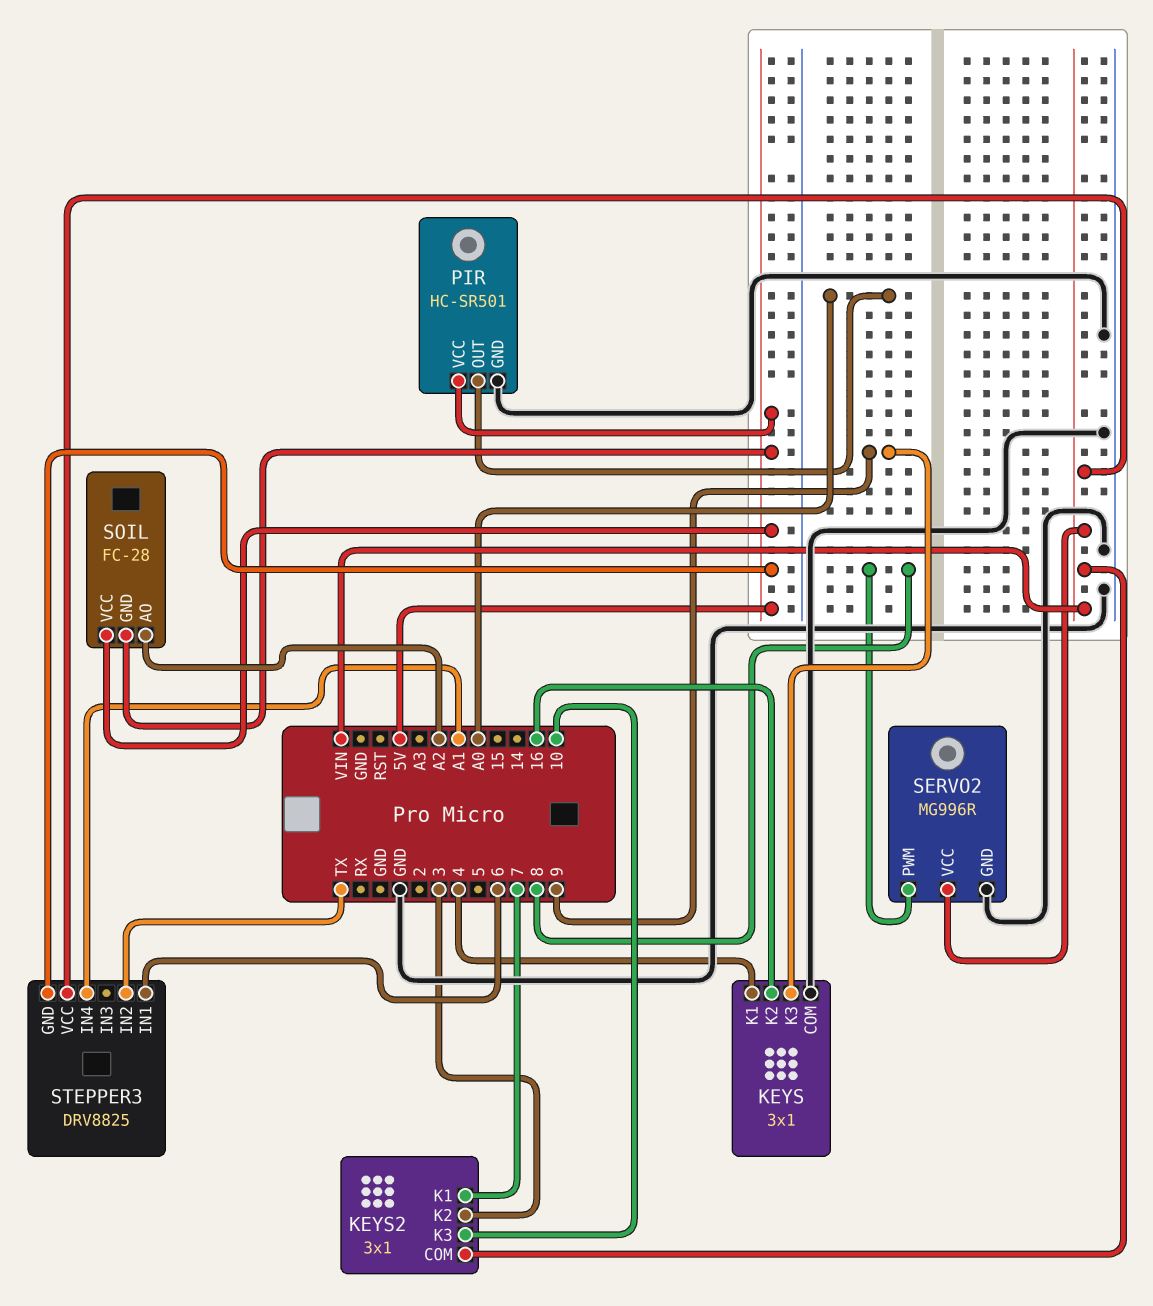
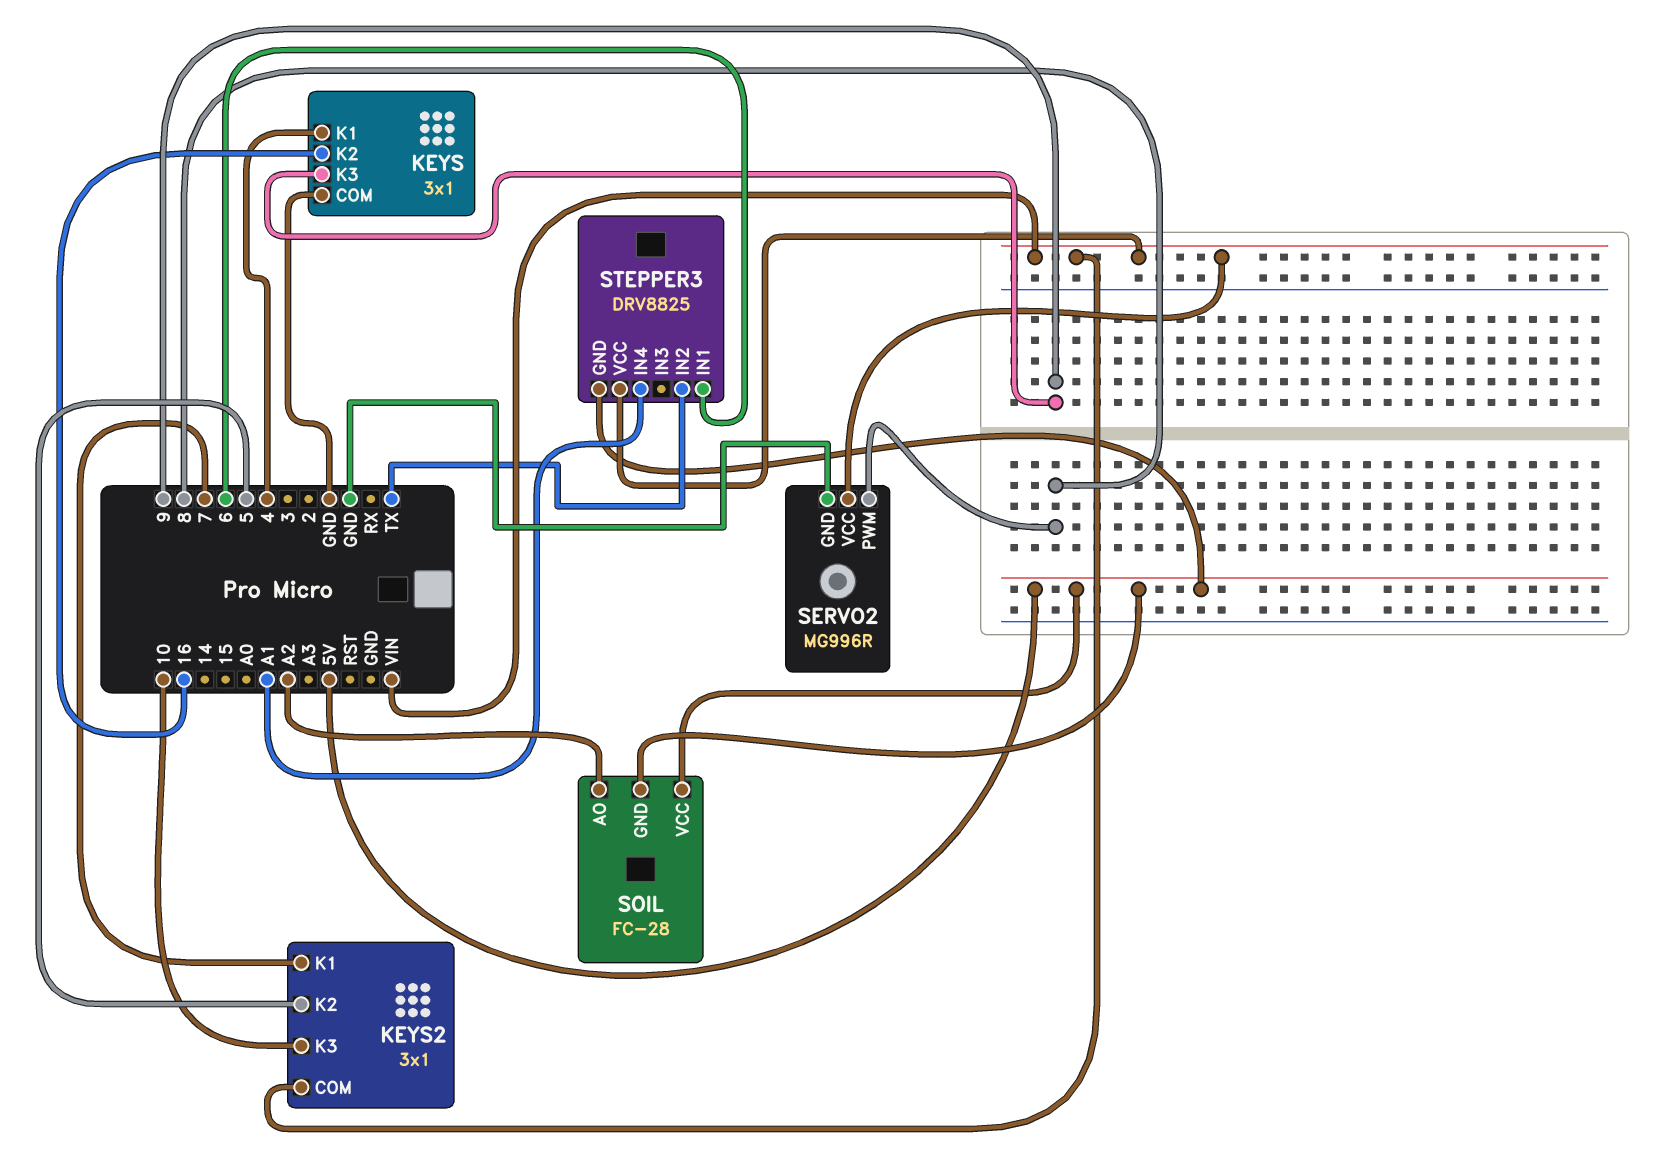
KEYS2 pin K2: 3 -> 5
PIR: HC-SR501 -> none
PIR pin GND: GND -> none
PIR pin OUT: A0 -> none
PIR pin VCC: 5V -> none

